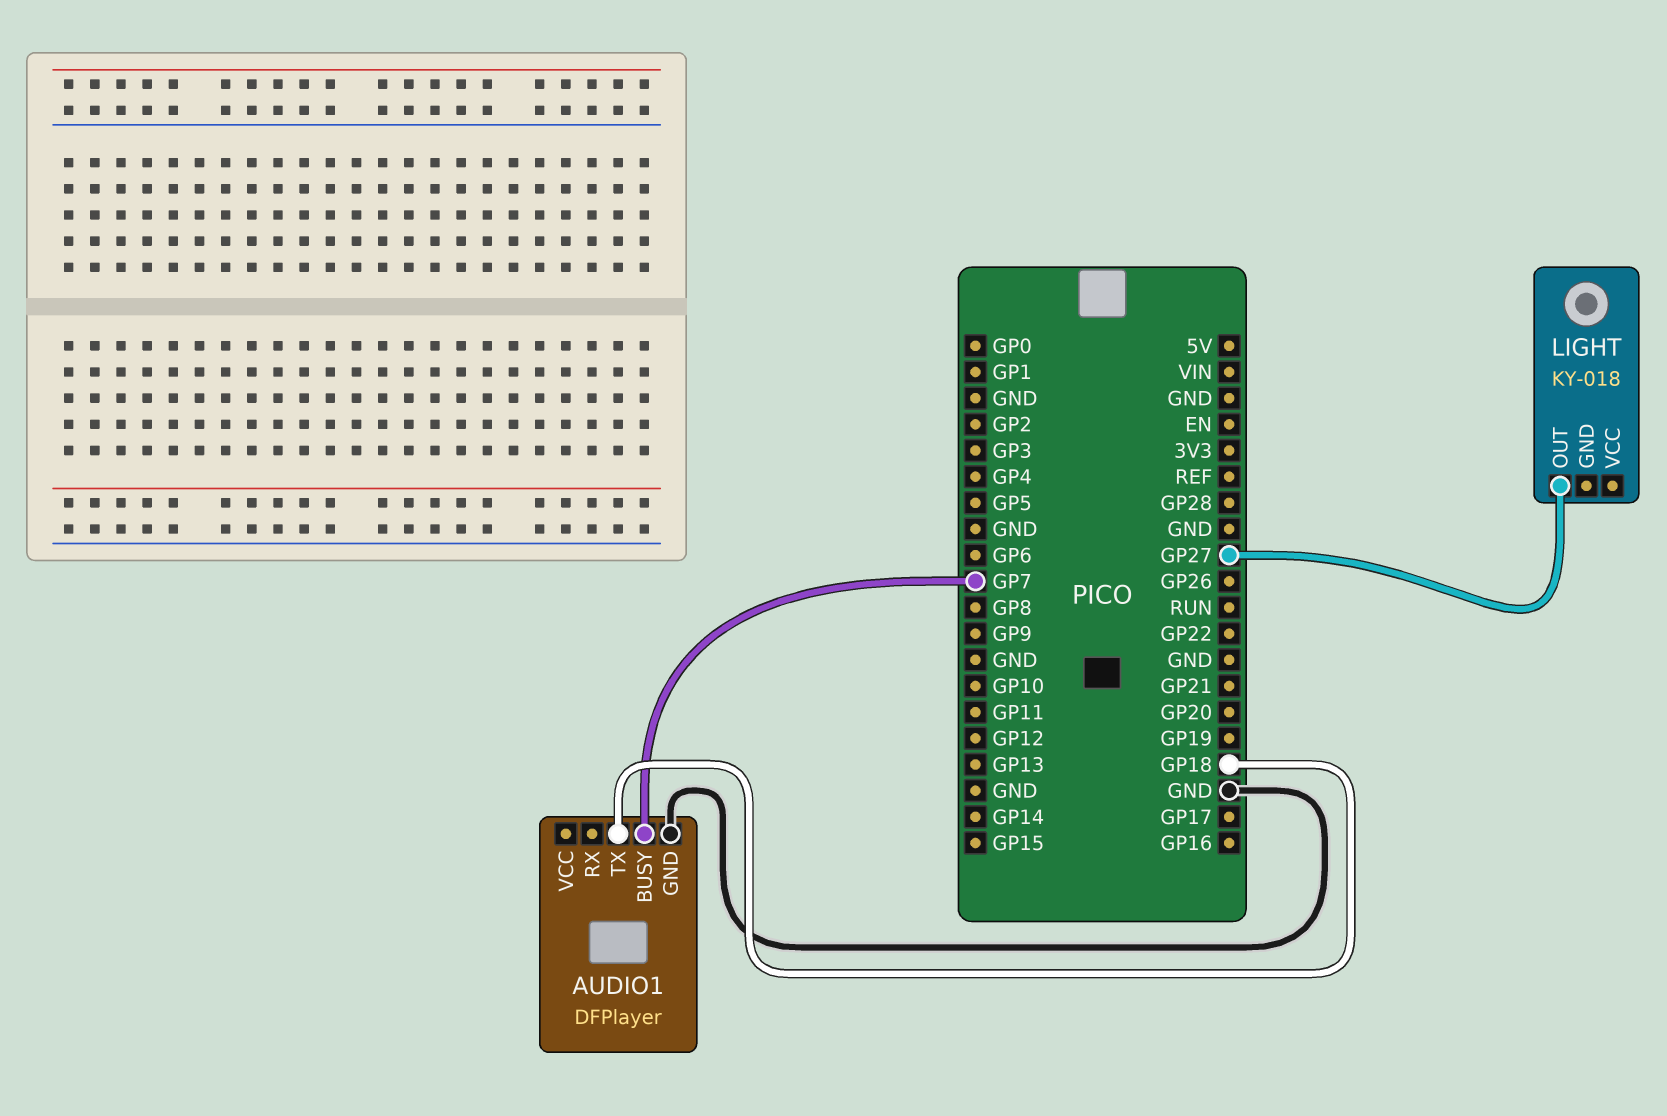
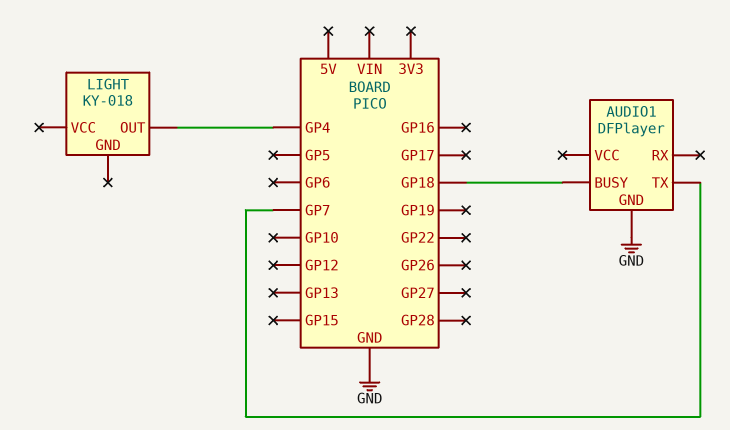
AUDIO1 pin BUSY: GP7 -> GP18
AUDIO1 pin TX: GP18 -> GP7
LIGHT pin OUT: GP27 -> GP4

